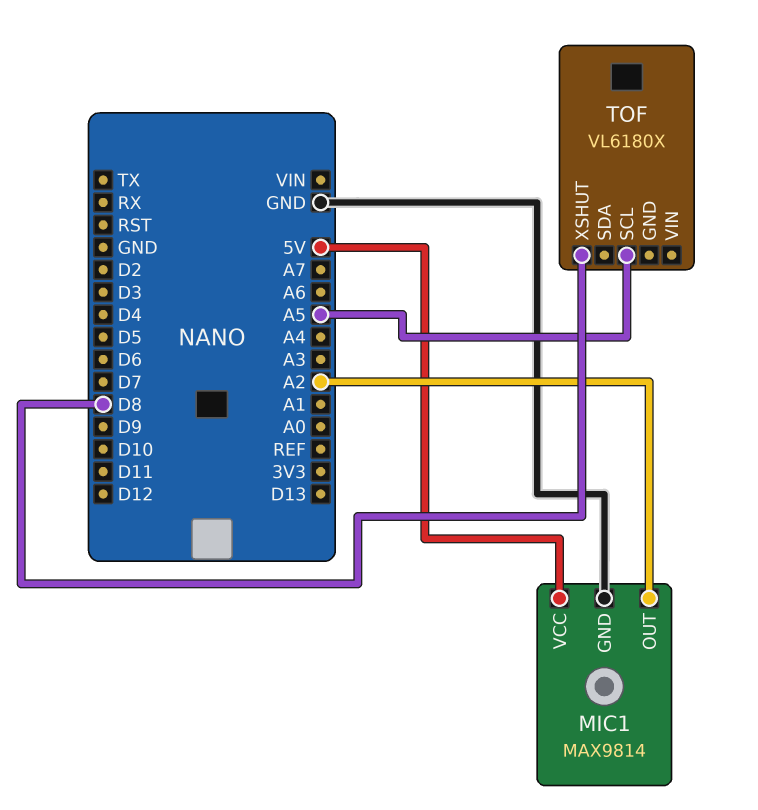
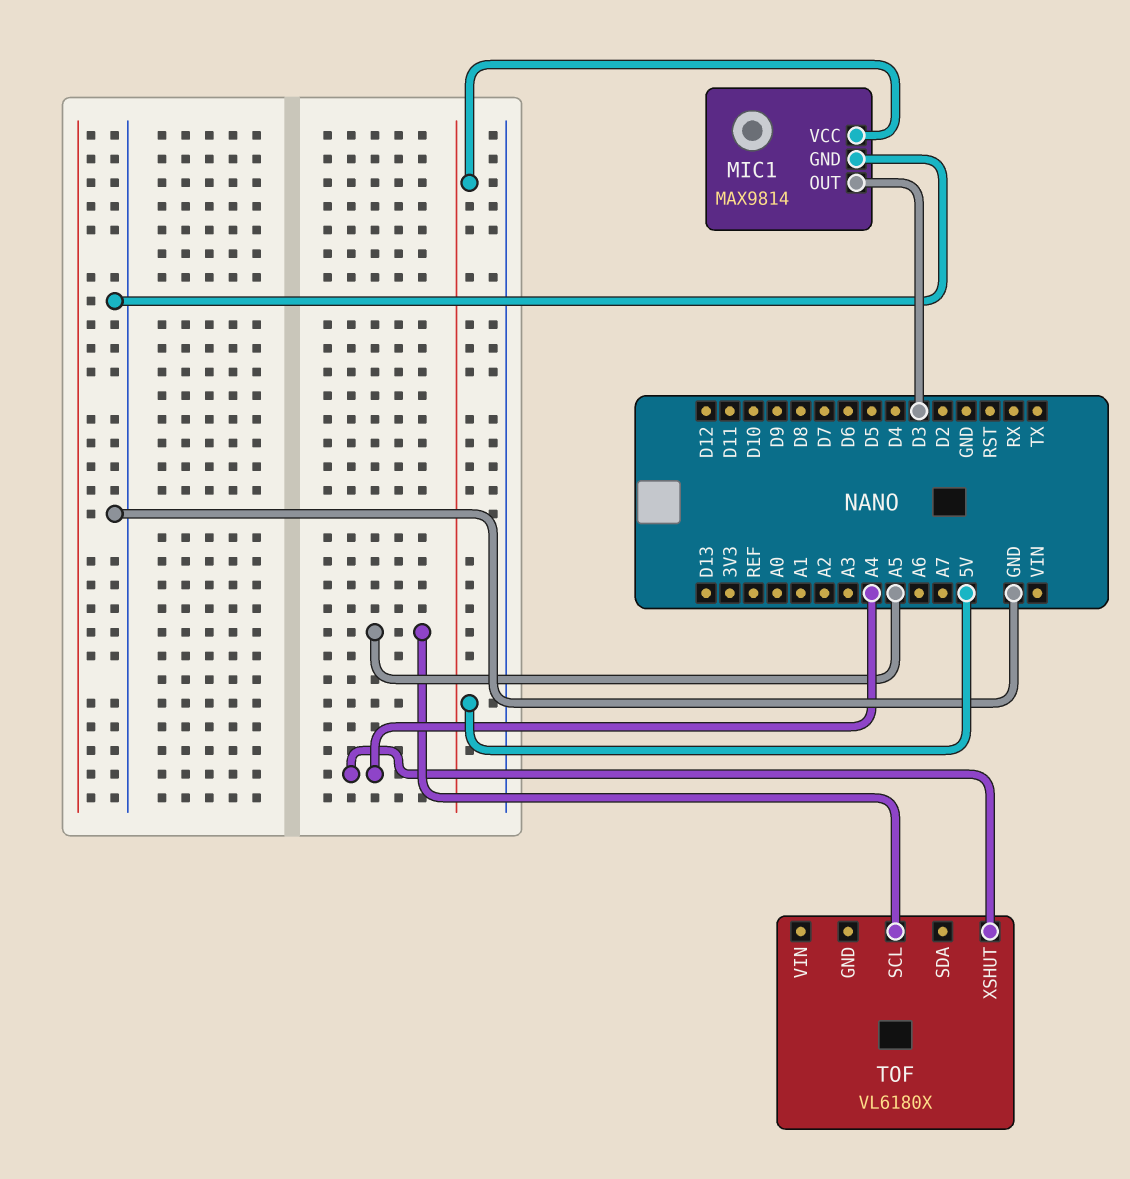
MIC1 pin OUT: A2 -> D3
TOF pin XSHUT: D8 -> A4

